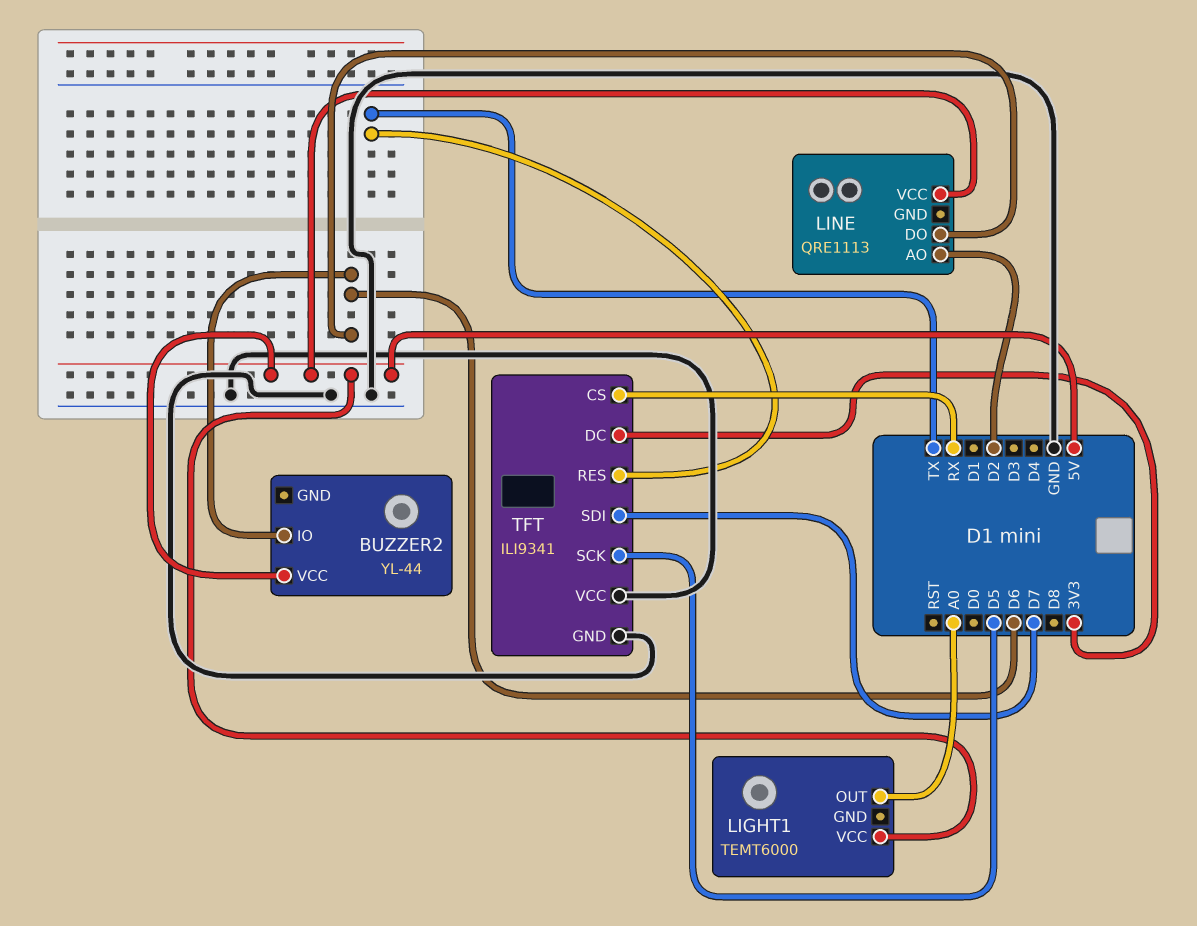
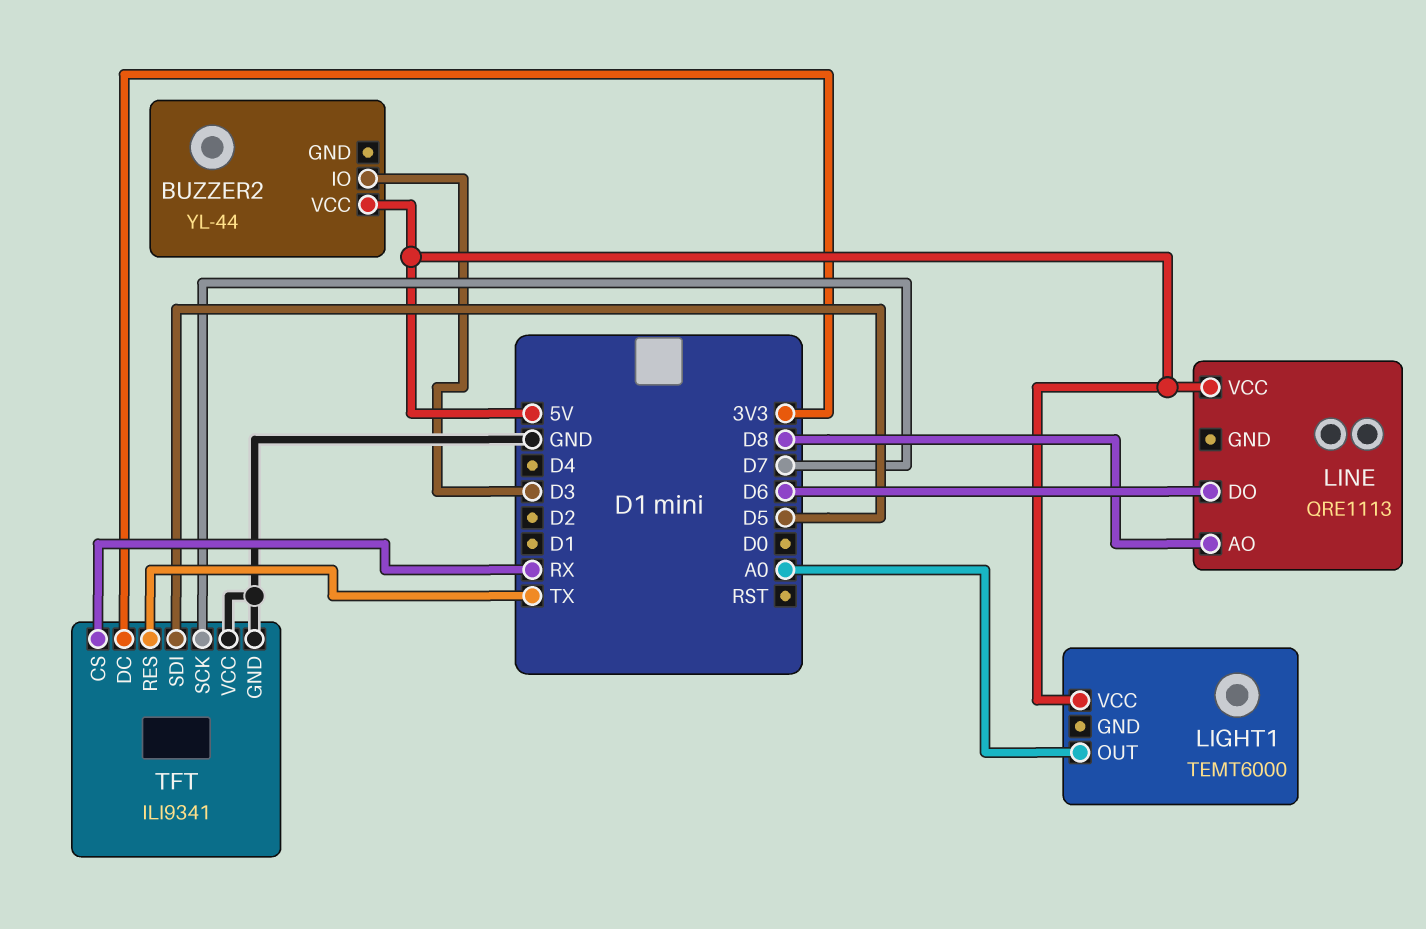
BUZZER2 pin IO: D6 -> D3
LINE pin AO: D2 -> D8
TFT pin SCK: D5 -> D7
TFT pin SDI: D7 -> D5

